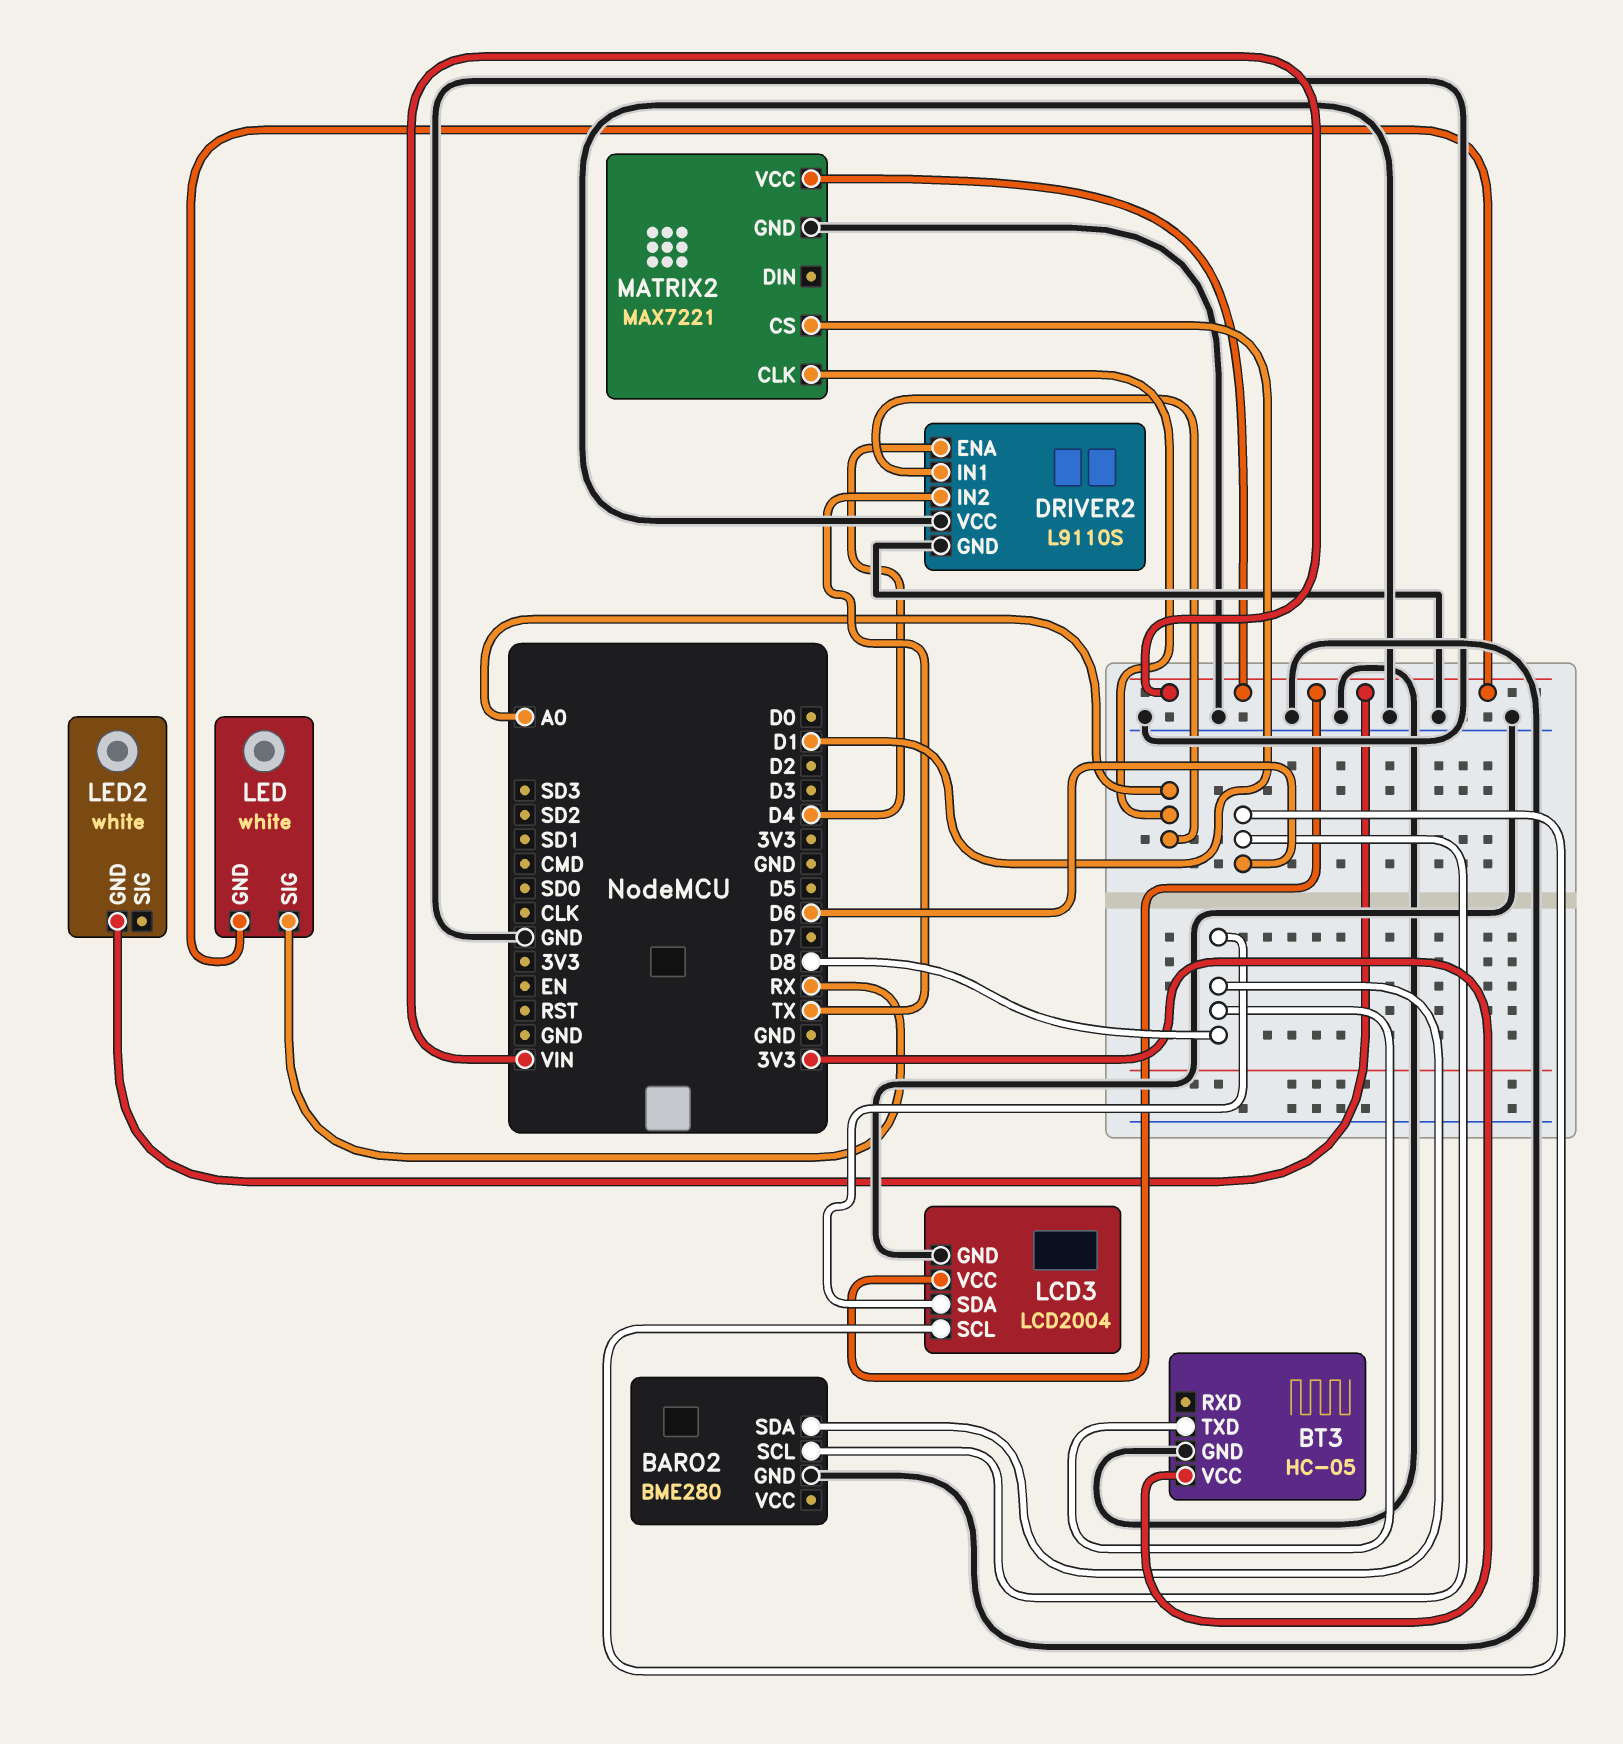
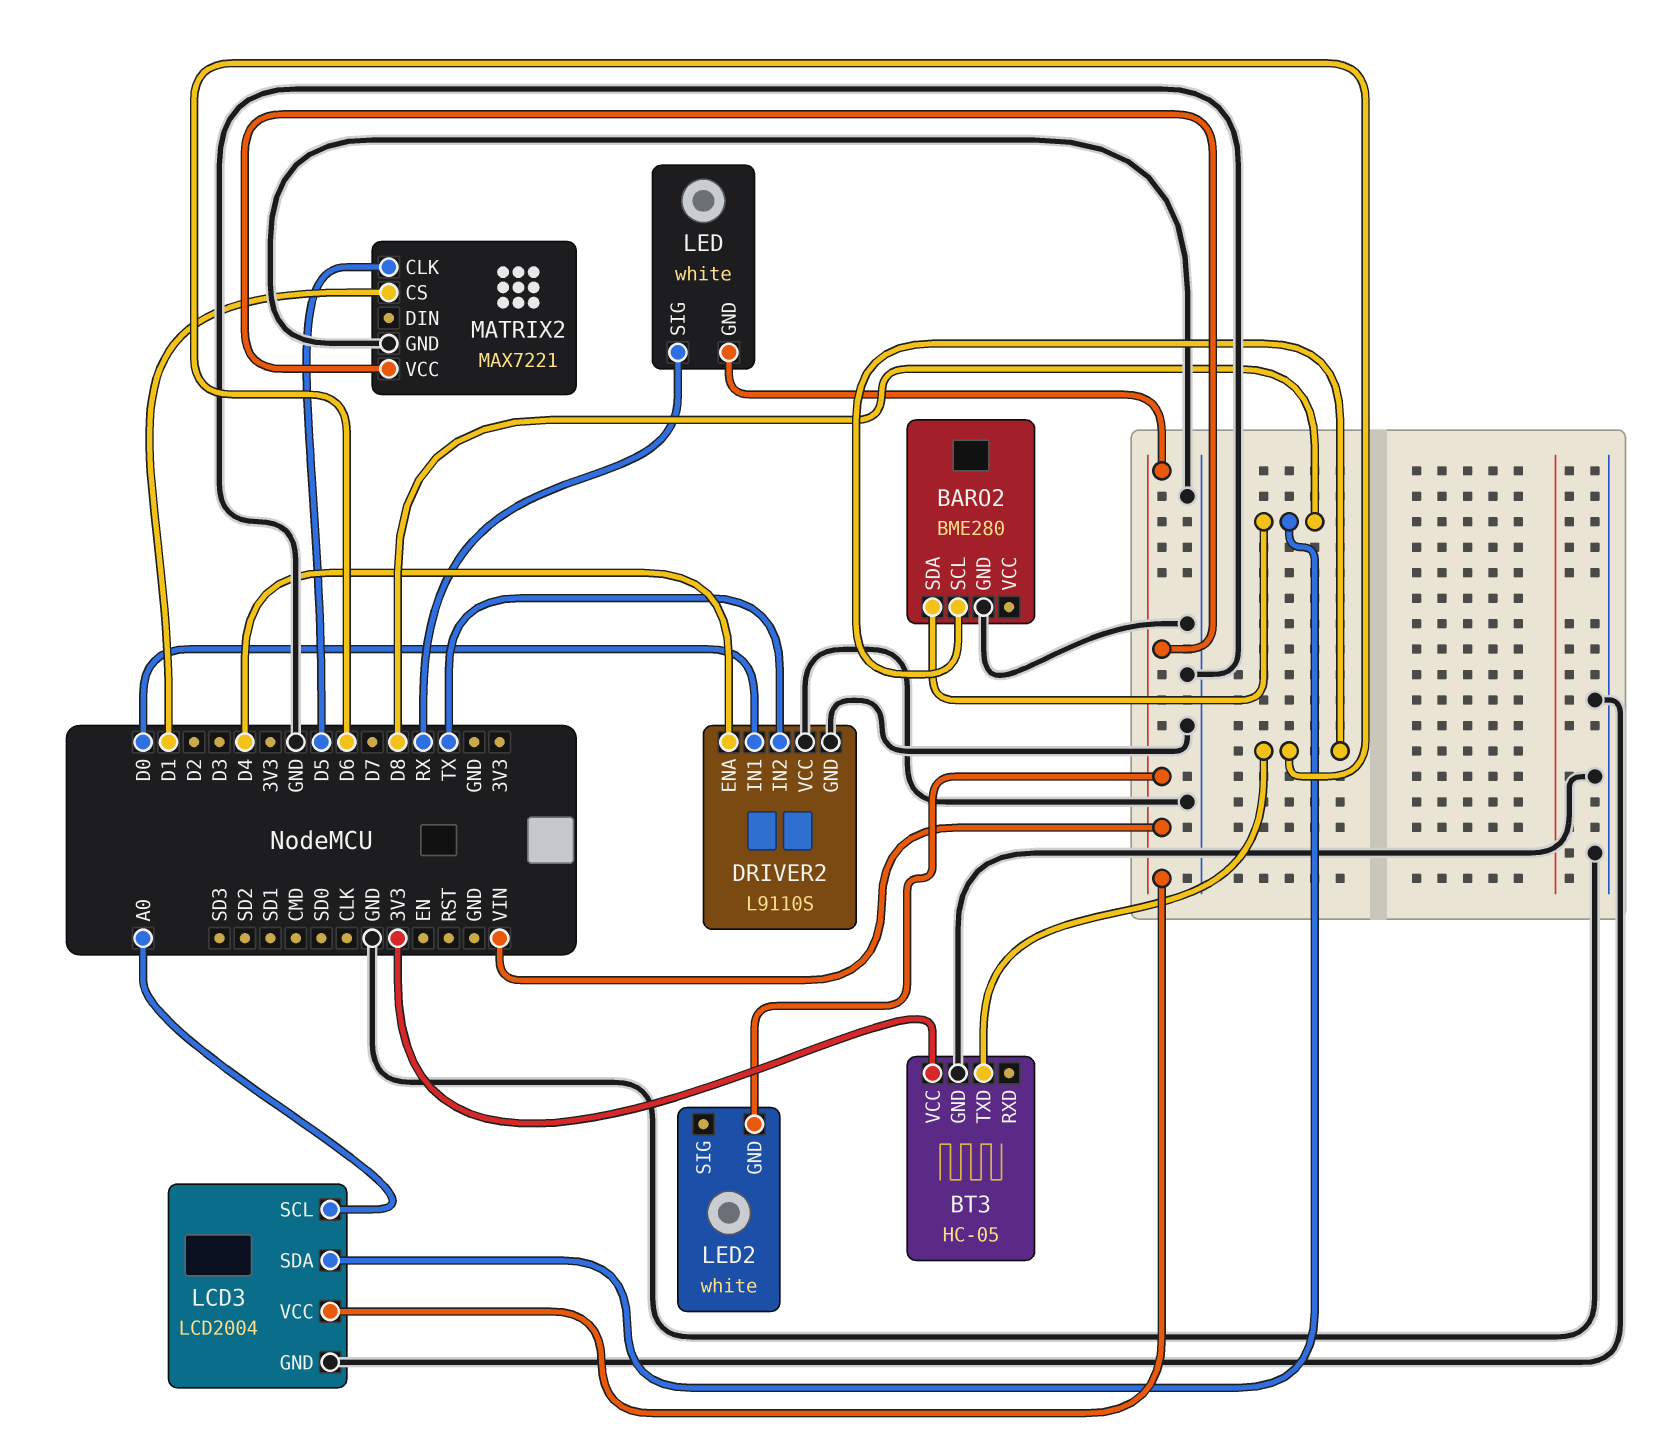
BT3 pin TXD: D8 -> D6
DRIVER2 pin IN1: A0 -> D0
LCD3 pin SCL: D6 -> A0
MATRIX2 pin CLK: A0 -> D5

